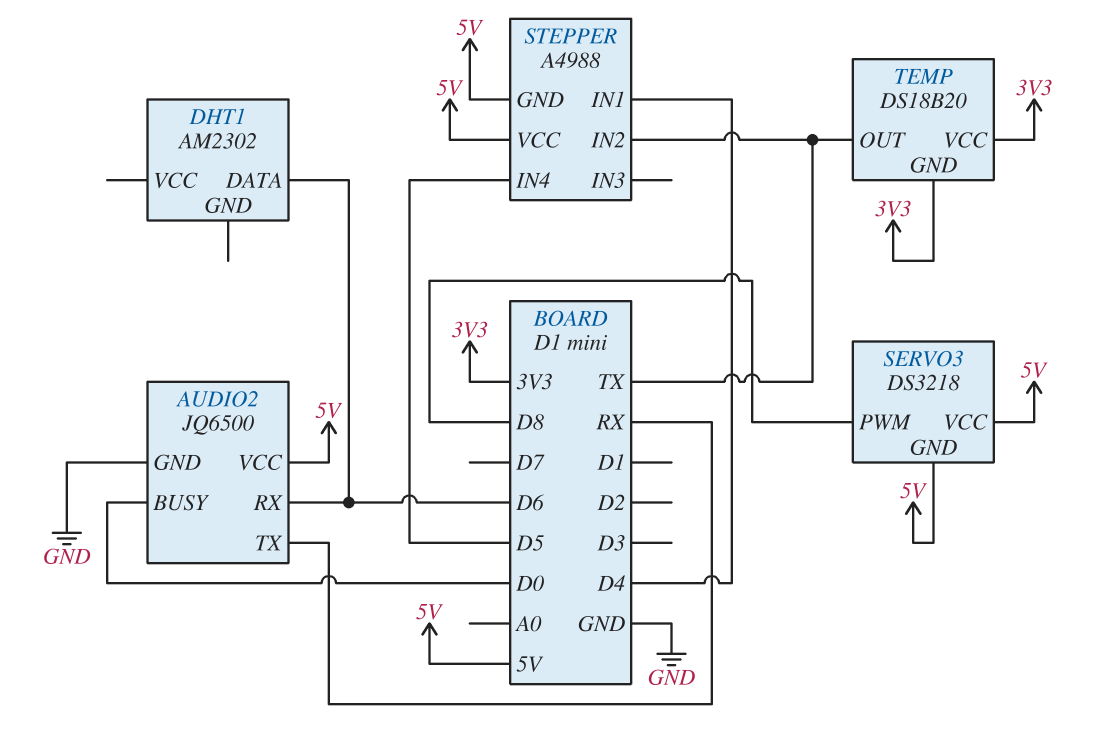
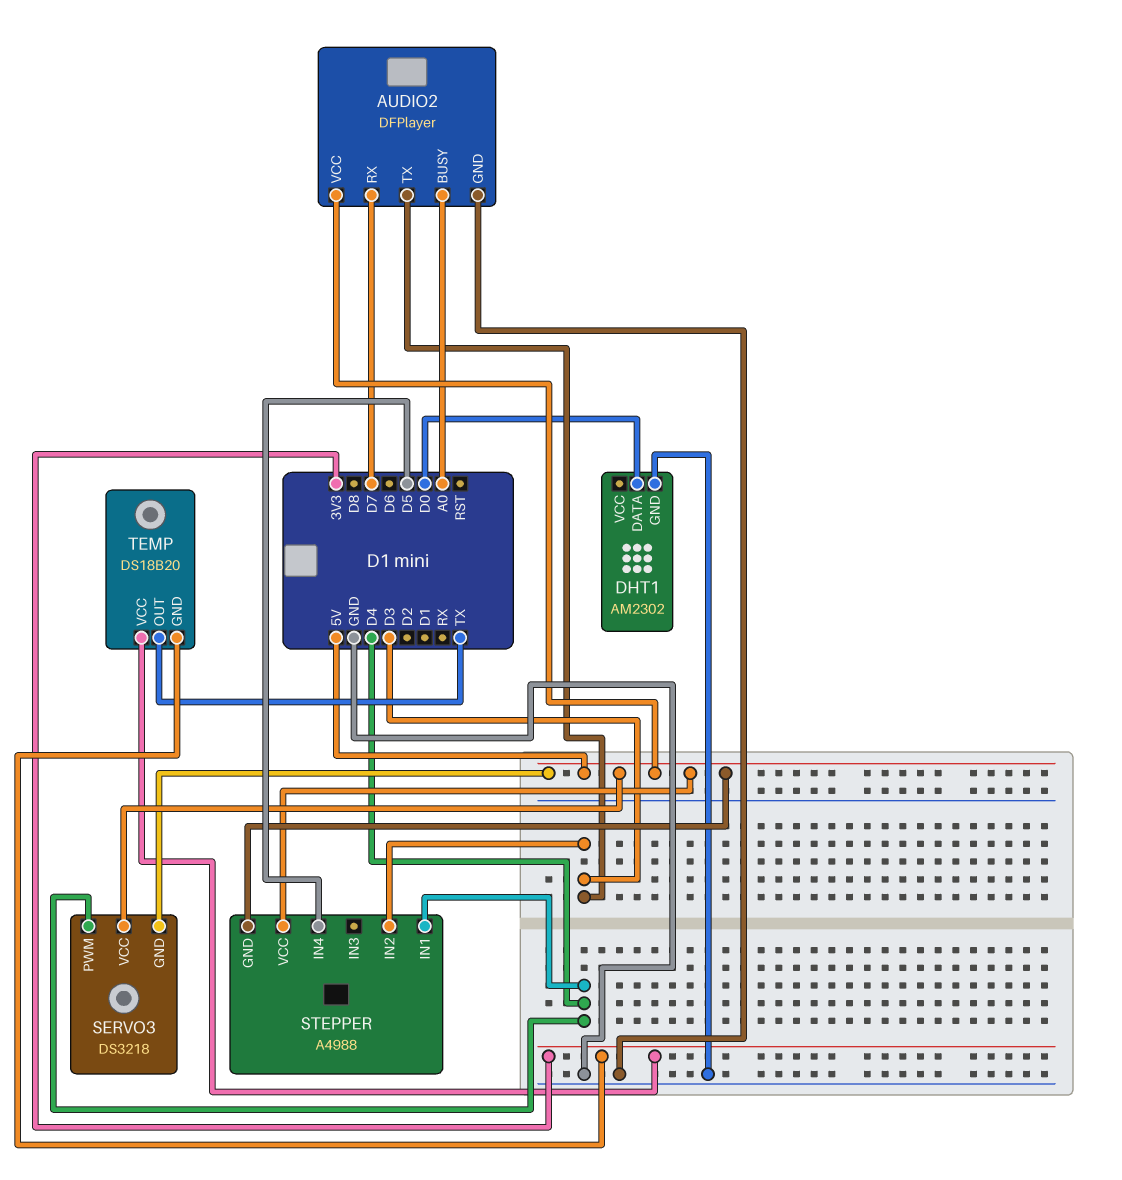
AUDIO2: JQ6500 -> DFPlayer
AUDIO2 pin BUSY: D0 -> A0
AUDIO2 pin RX: D6 -> D7
AUDIO2 pin TX: RX -> D3
DHT1 pin DATA: D6 -> D0
DHT1 pin GND: none -> GND
SERVO3 pin PWM: D8 -> D4
STEPPER pin IN2: TX -> D3

